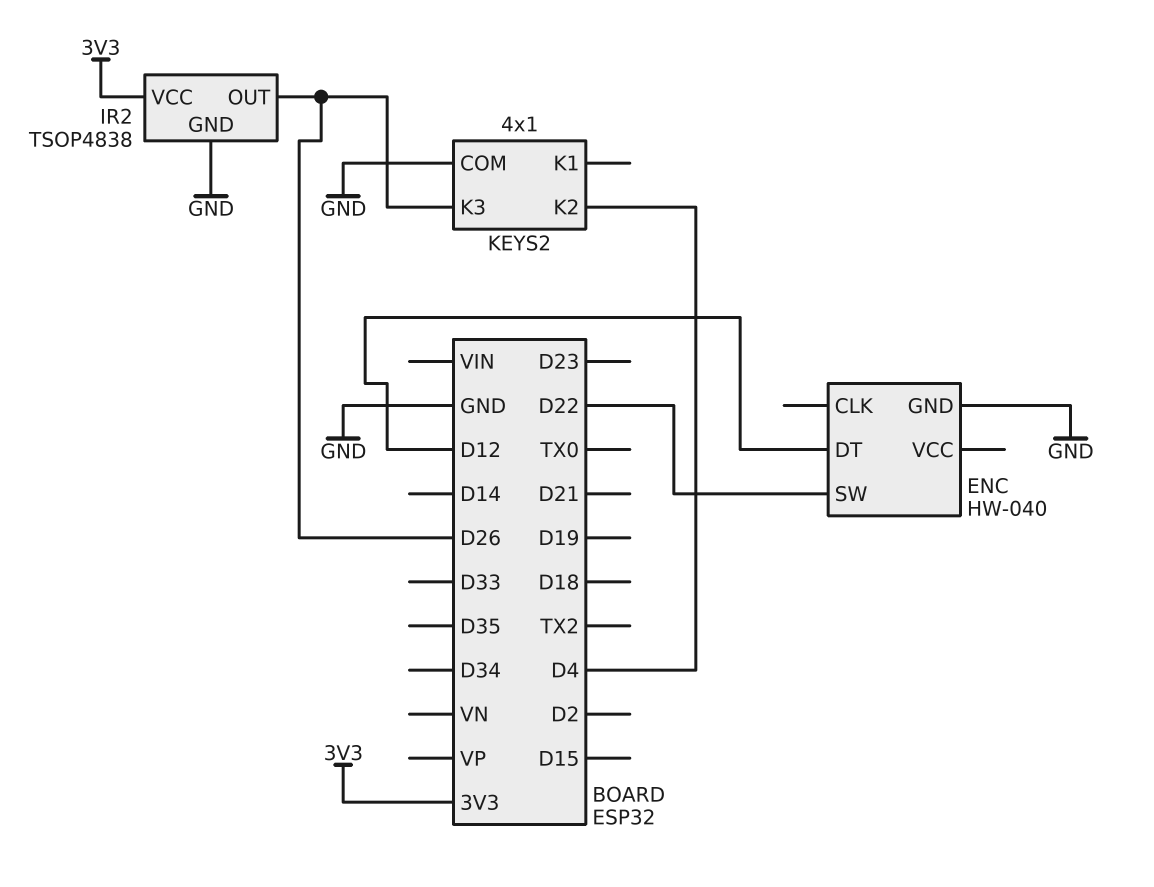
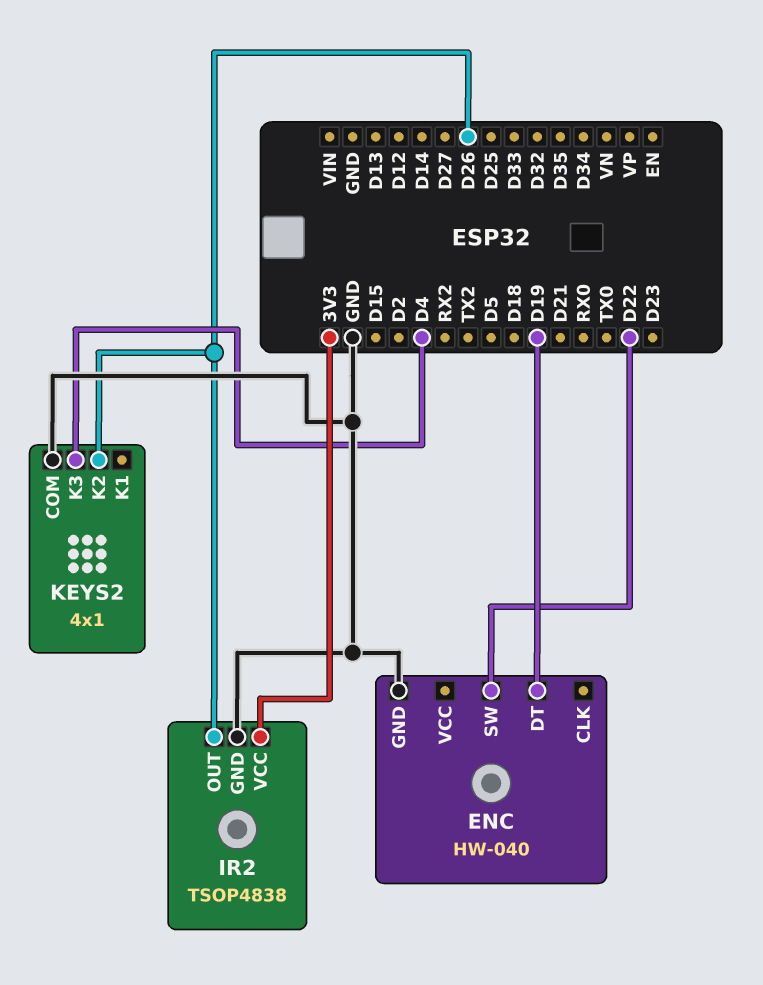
ENC pin DT: D12 -> D19
KEYS2 pin K2: D4 -> D26
KEYS2 pin K3: D26 -> D4

